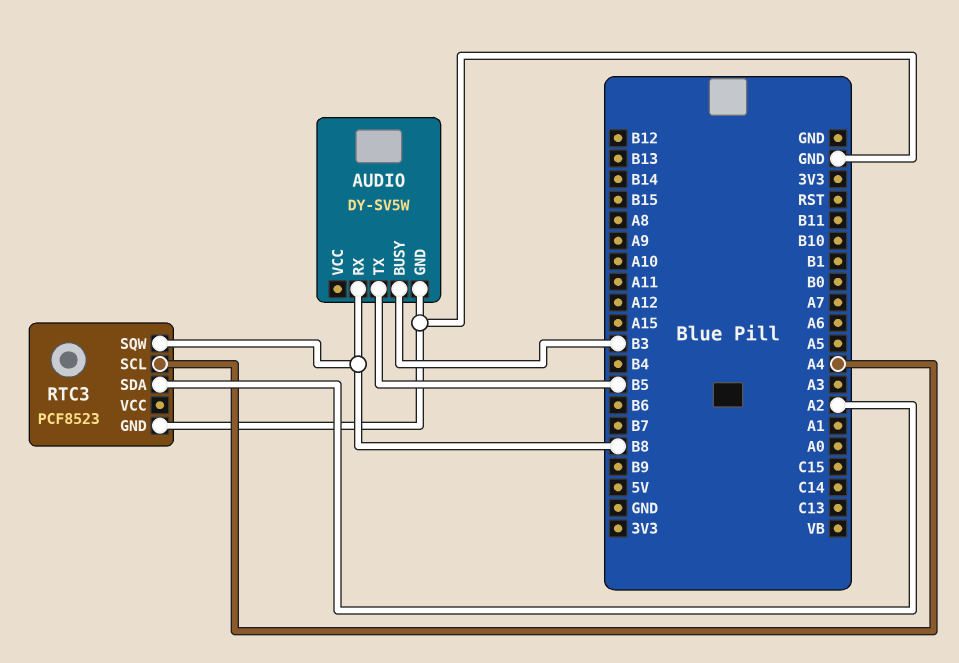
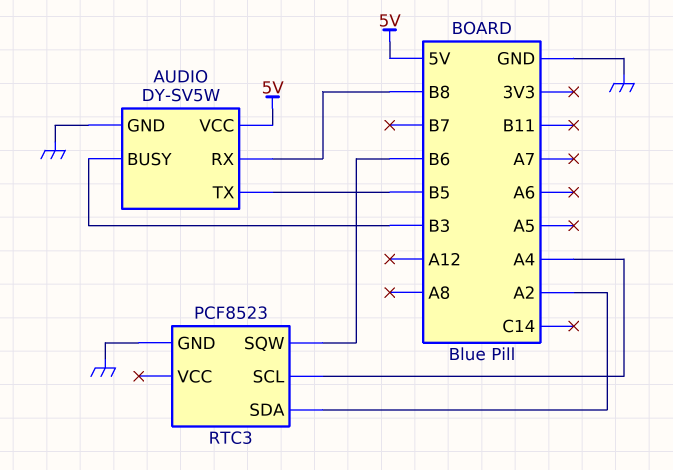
AUDIO pin VCC: none -> 5V
RTC3 pin SQW: B8 -> B6

